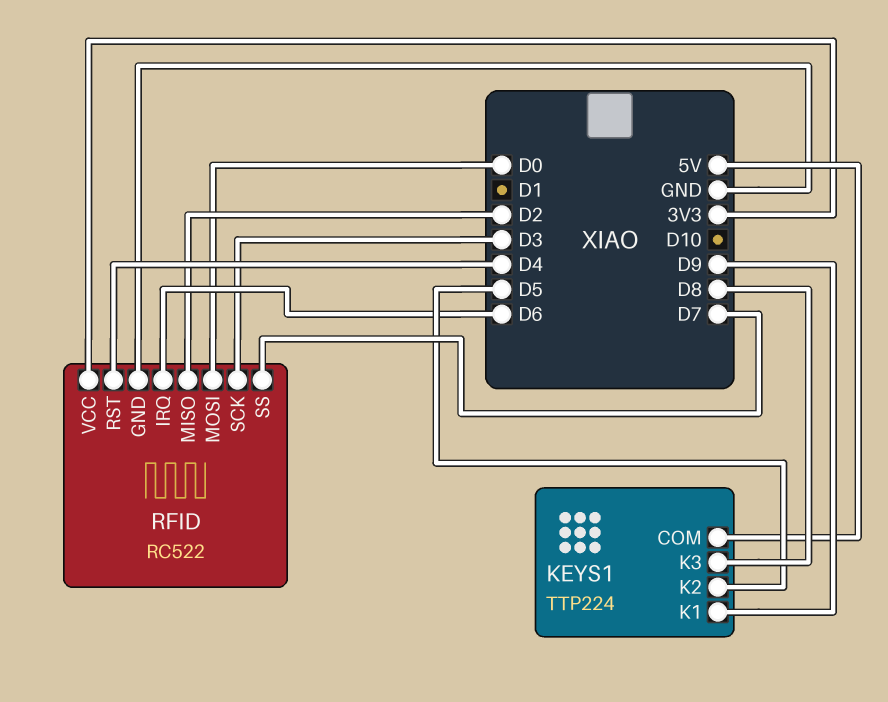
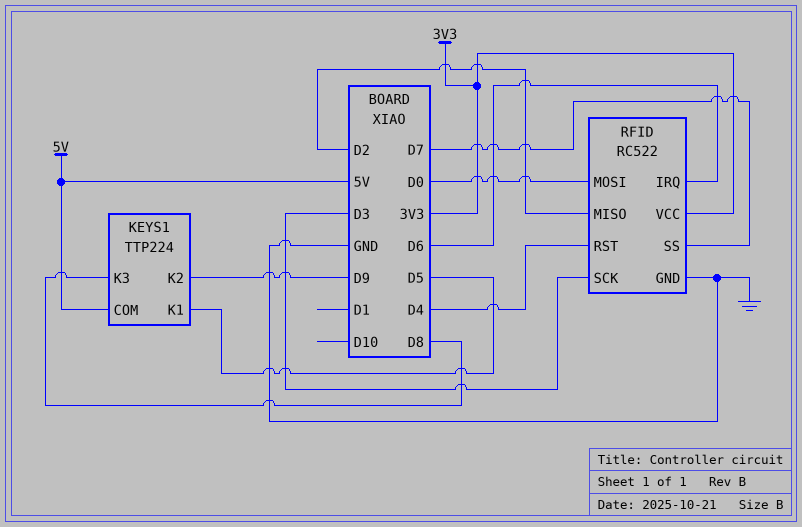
KEYS1 pin K1: D9 -> D5
KEYS1 pin K2: D5 -> D9

